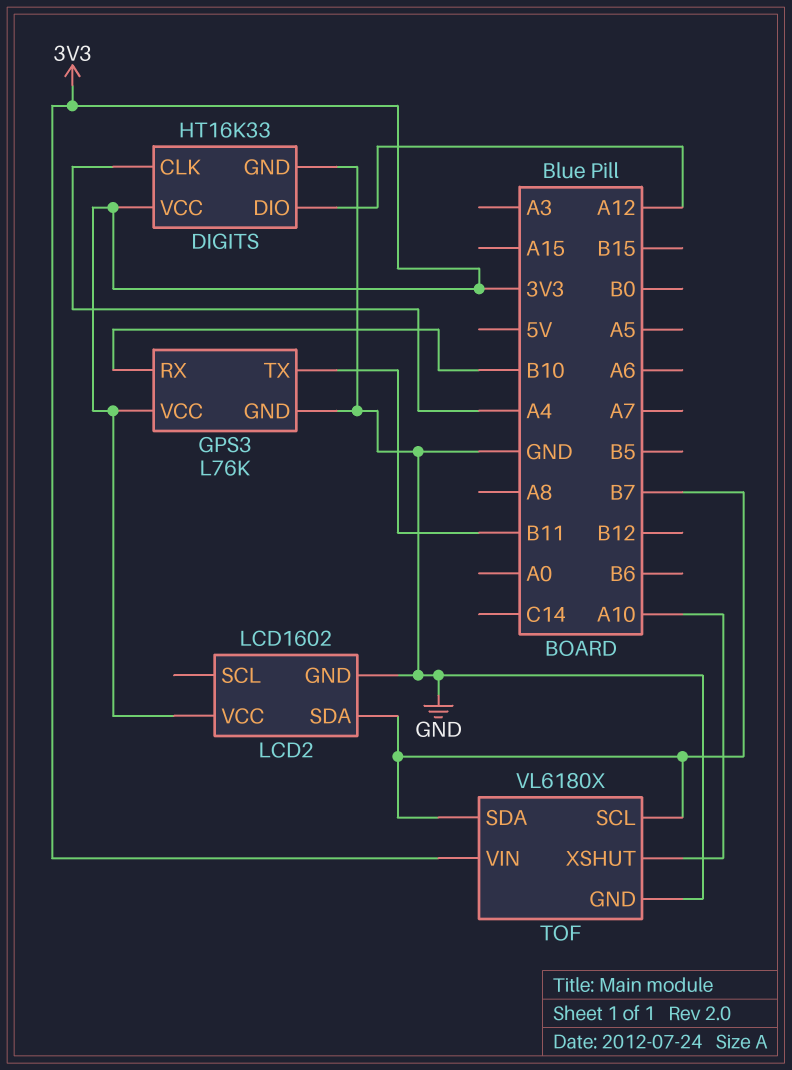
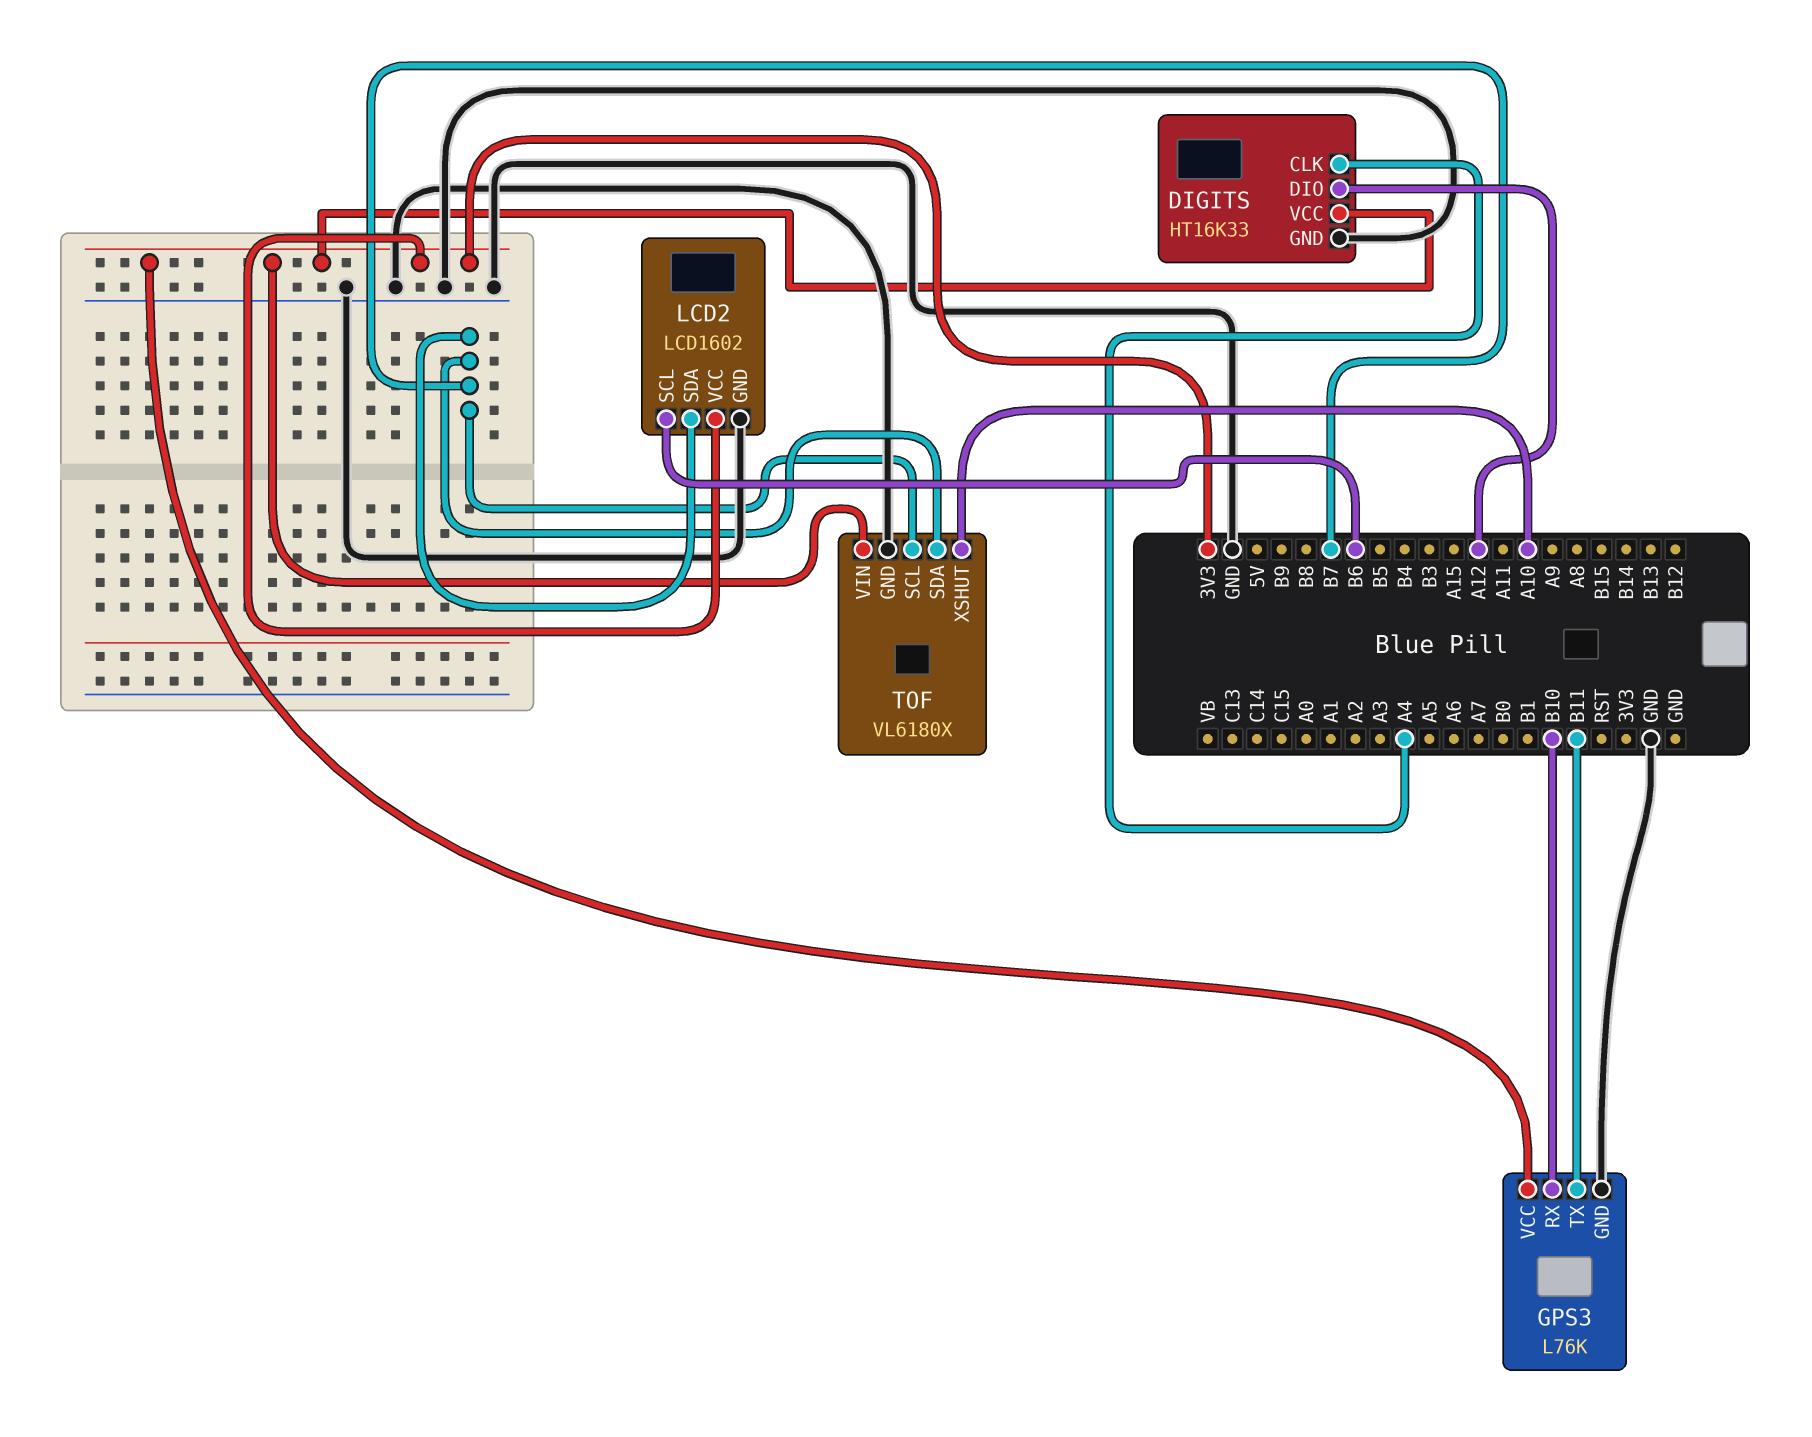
LCD2 pin SCL: none -> B6

